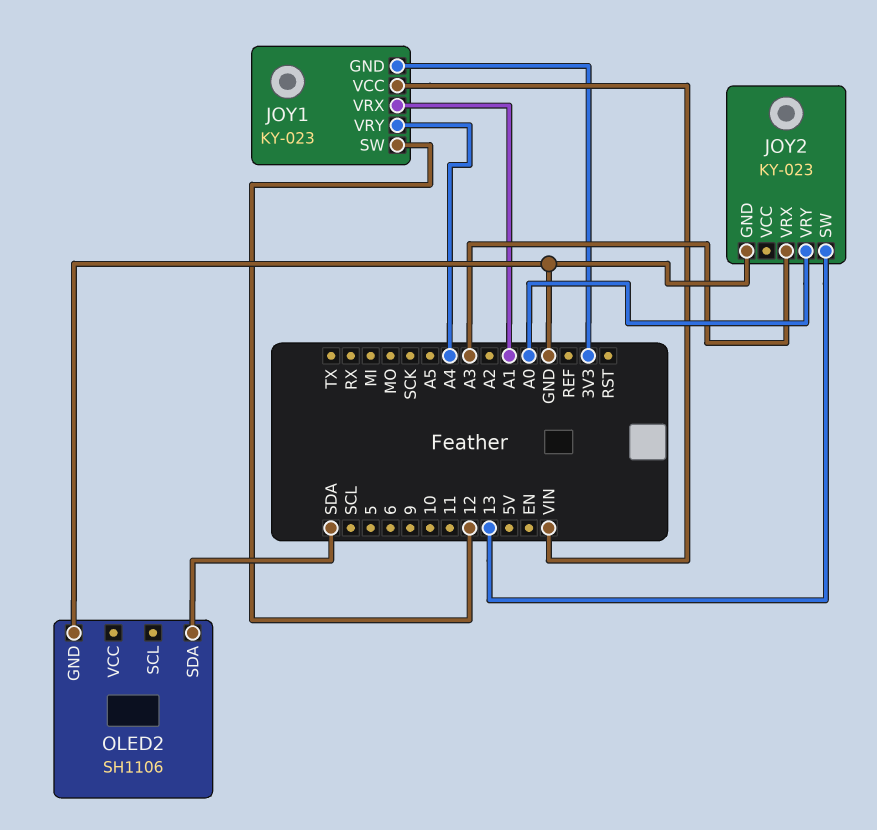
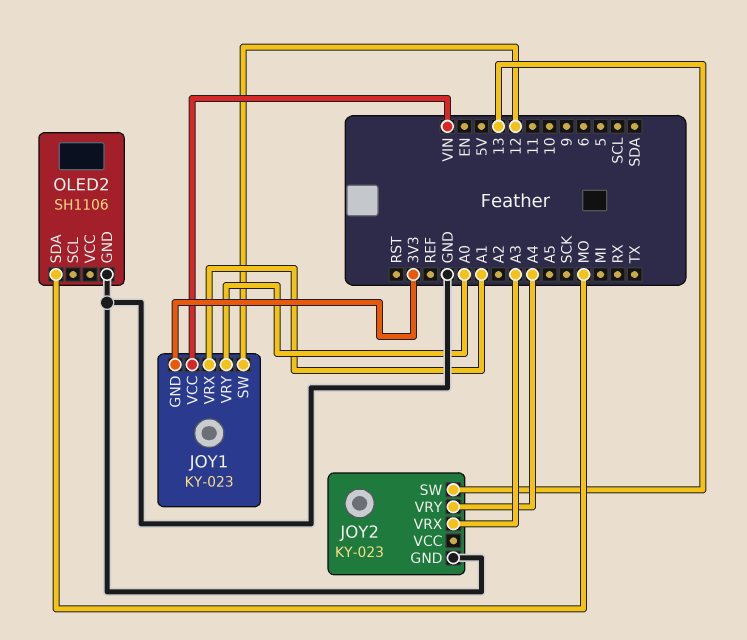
JOY1 pin VRY: A4 -> A0
JOY2 pin VRY: A0 -> A4
OLED2 pin SDA: SDA -> MO

